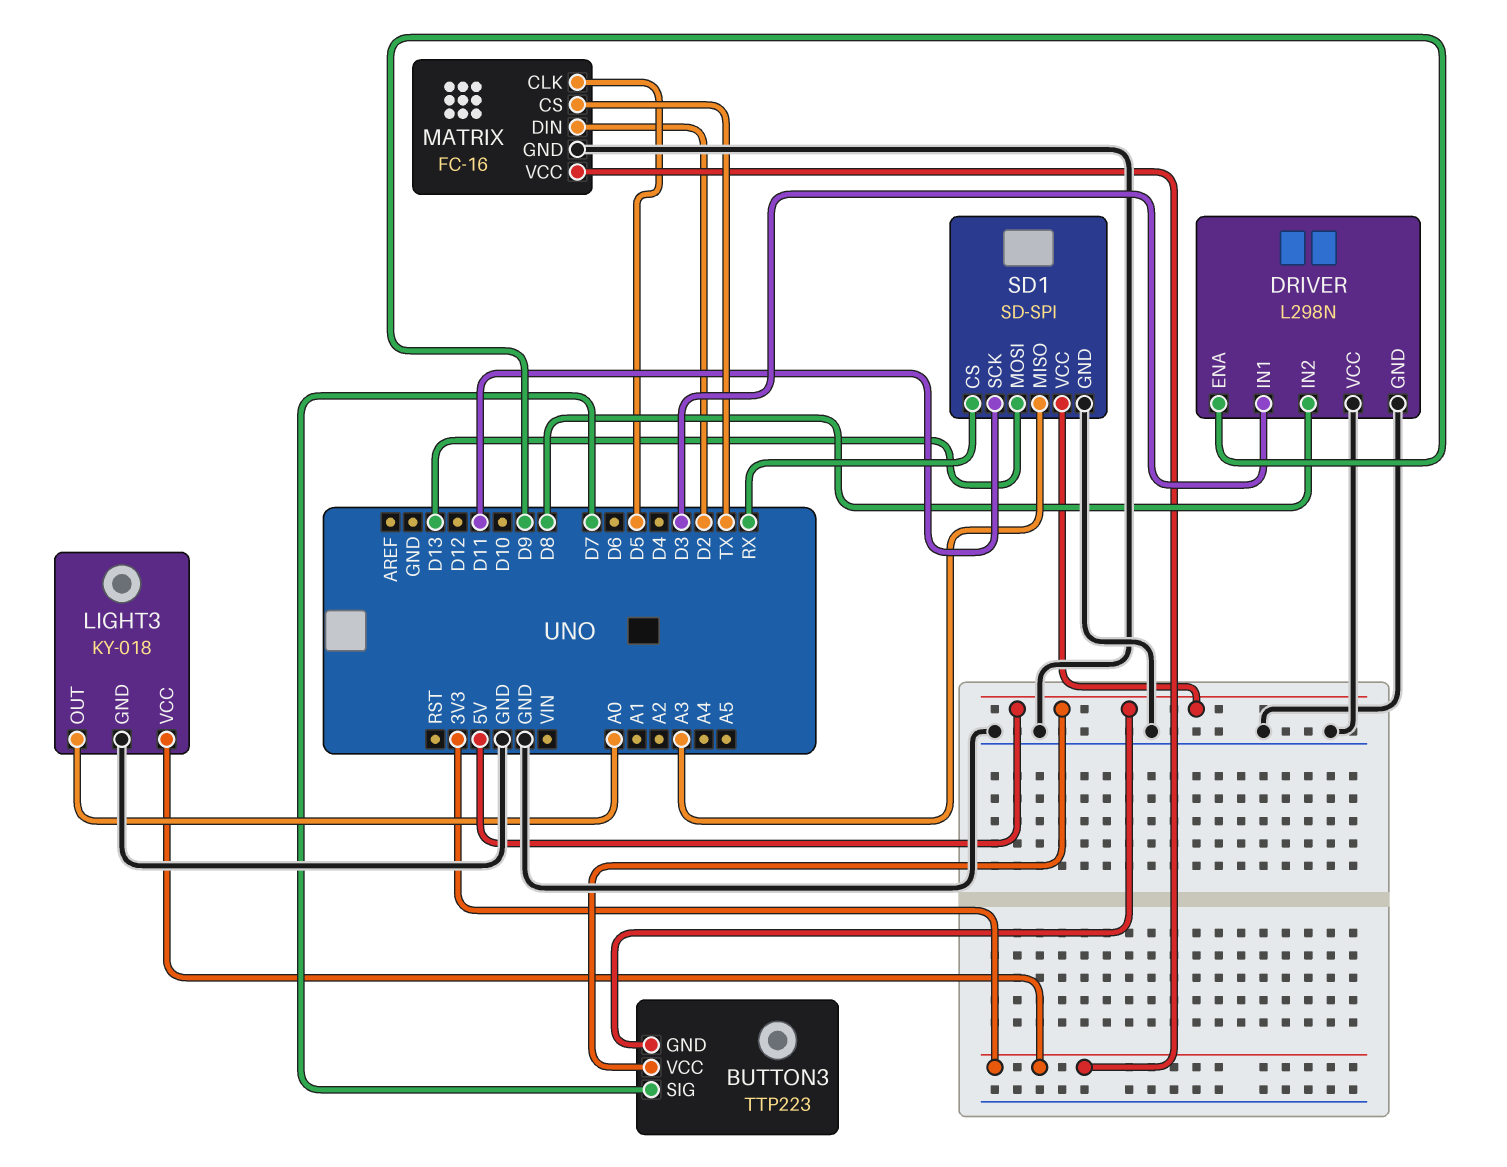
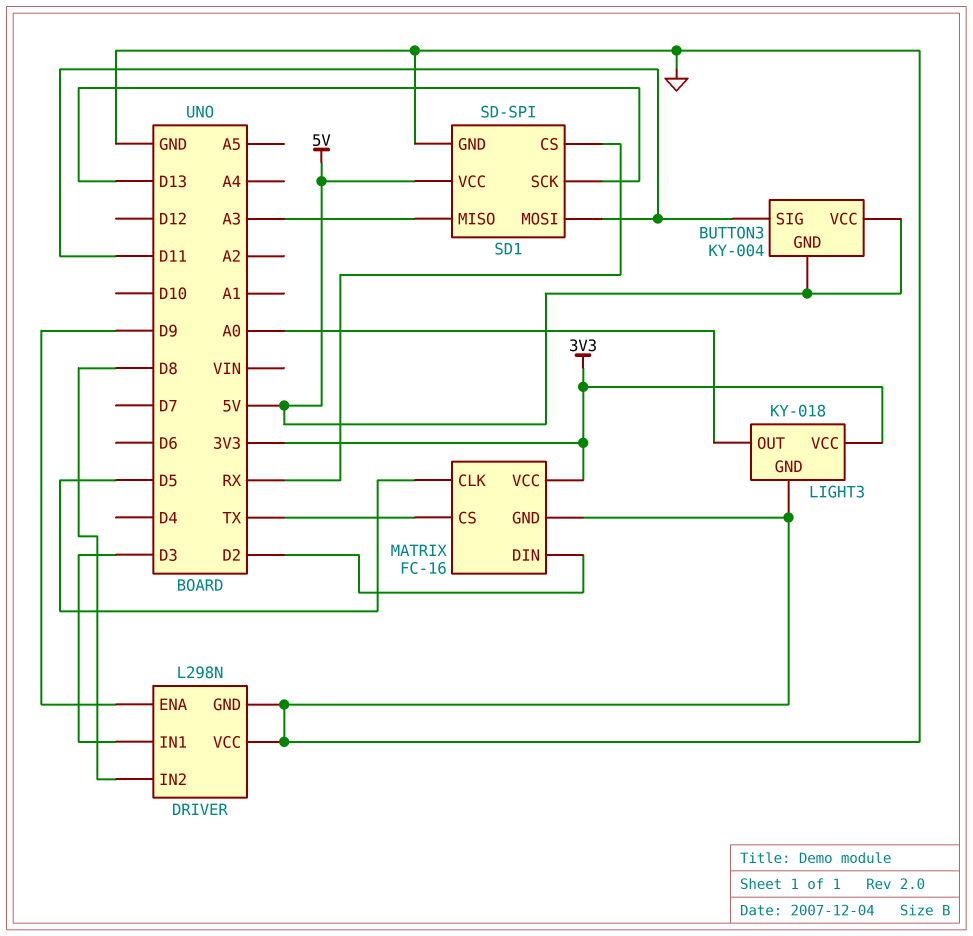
BUTTON3: TTP223 -> KY-004
BUTTON3 pin SIG: D7 -> D11
SD1 pin MOSI: D13 -> D11
SD1 pin SCK: D11 -> D13

